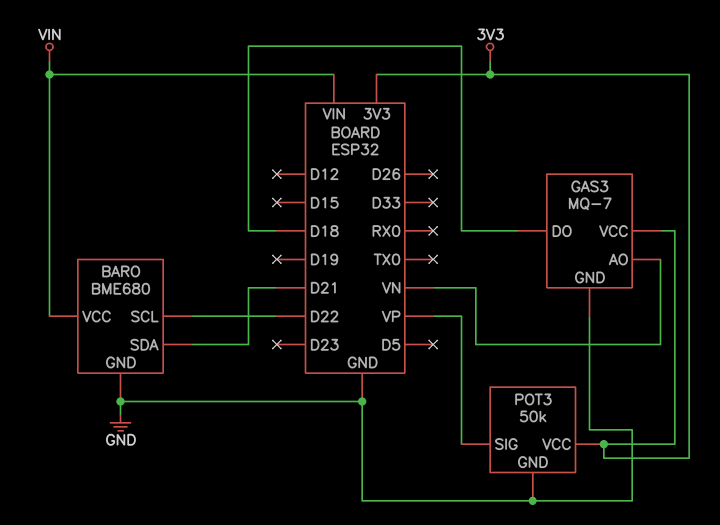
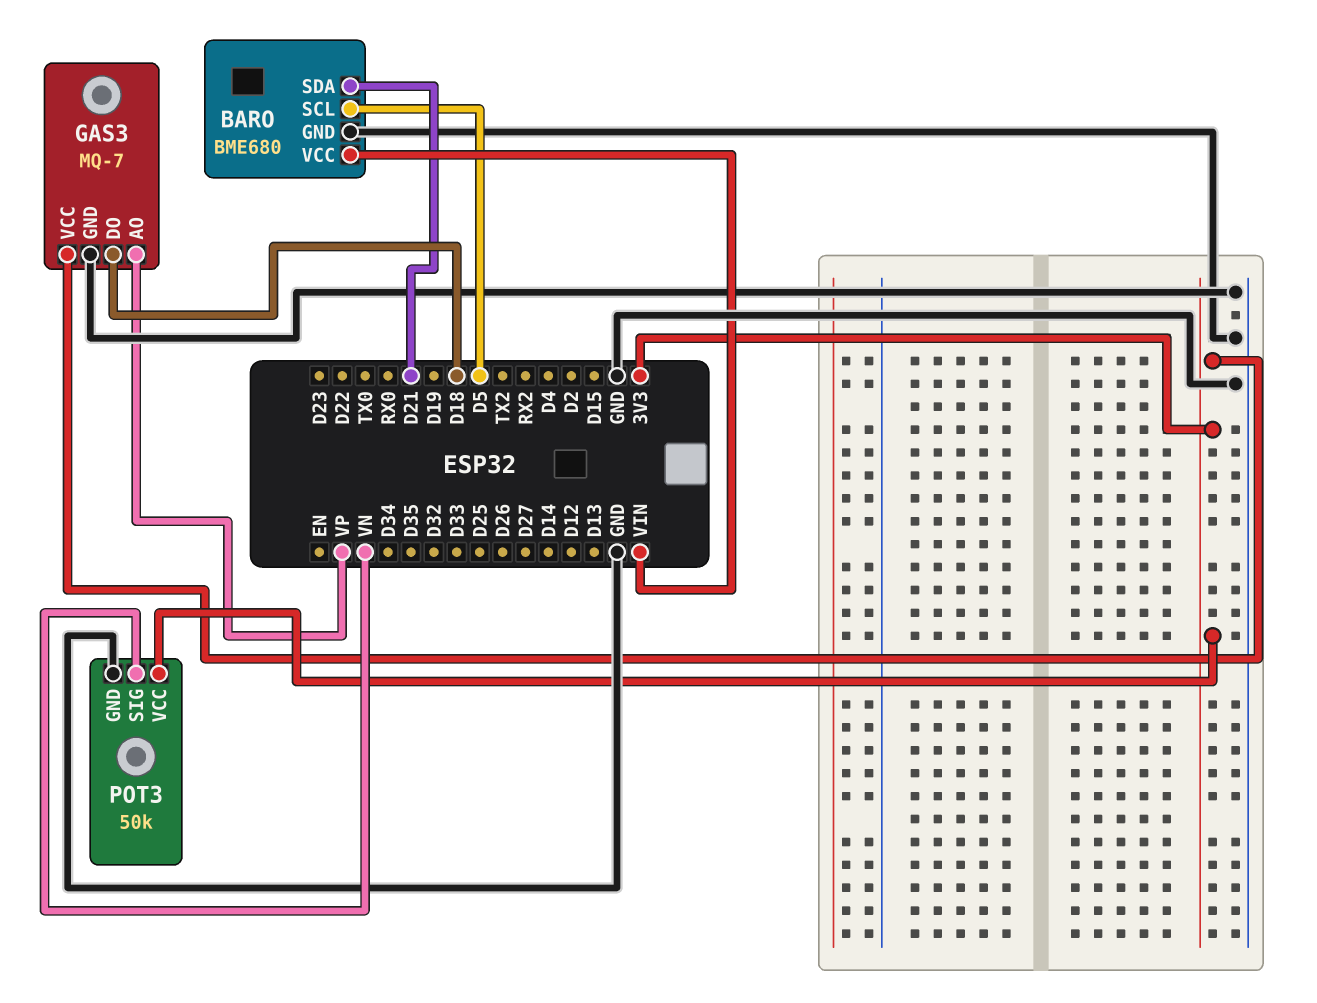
BARO pin SCL: D22 -> D5
GAS3 pin AO: VN -> VP
POT3 pin SIG: VP -> VN

